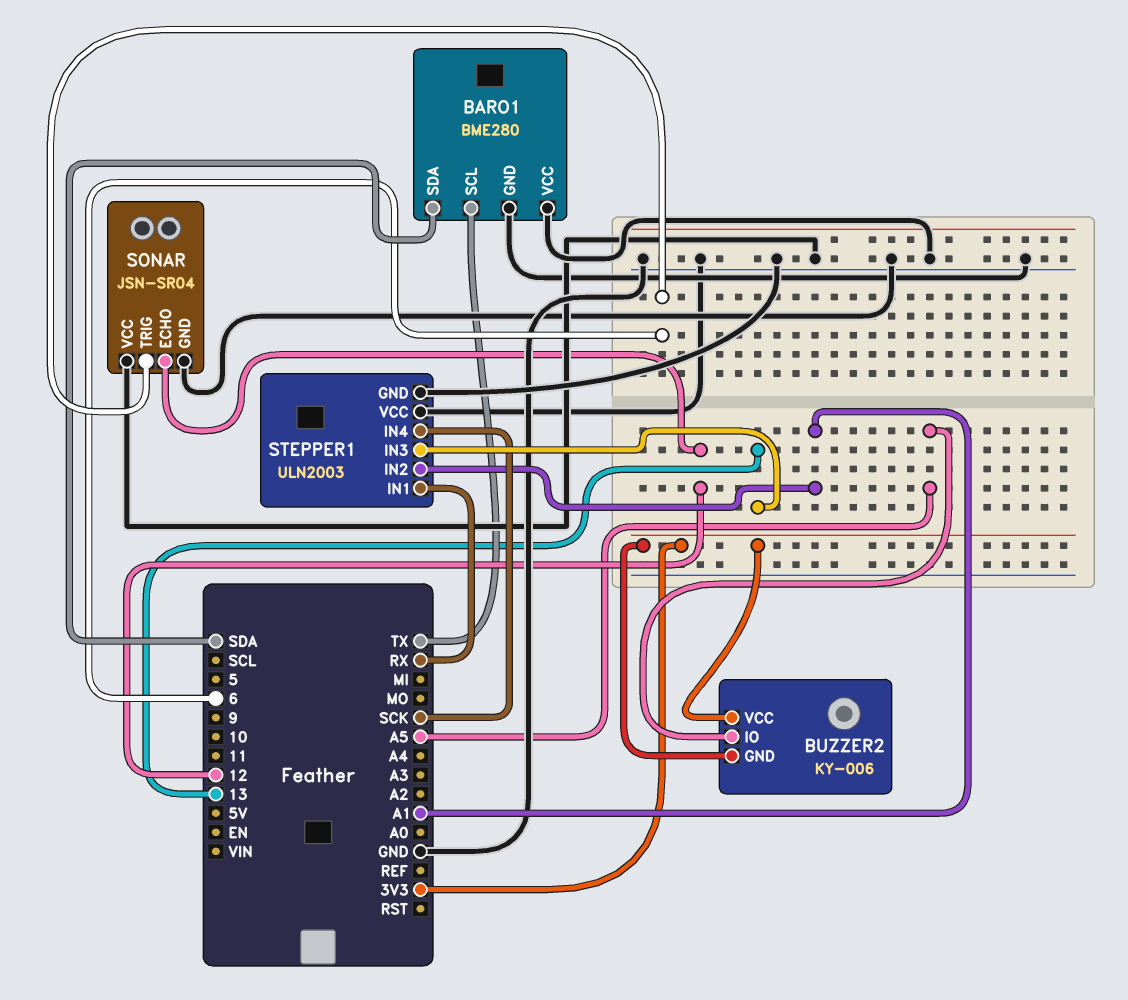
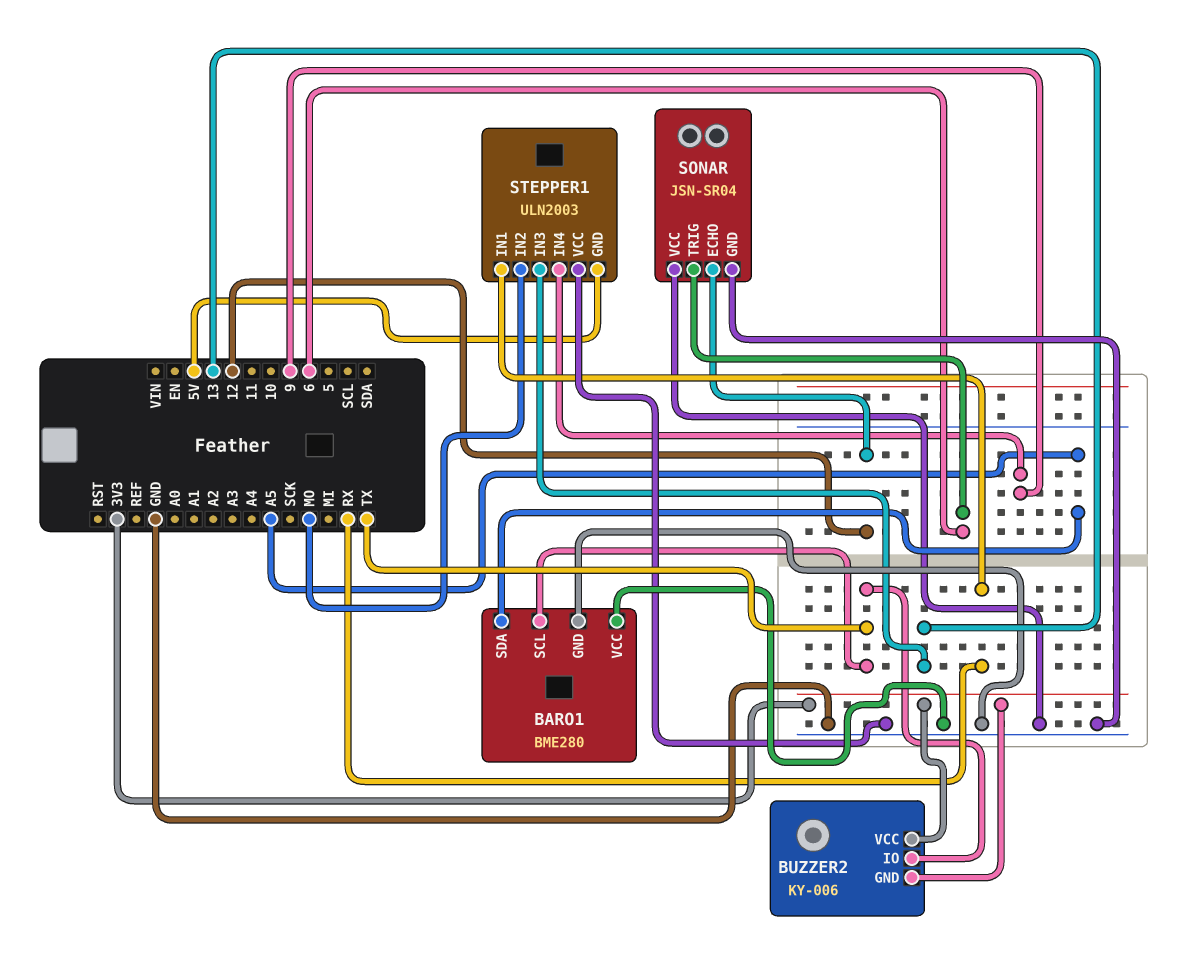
BARO1 pin SDA: SDA -> A5
BUZZER2 pin IO: A5 -> TX
STEPPER1 pin GND: GND -> 5V
STEPPER1 pin IN2: A1 -> MO
STEPPER1 pin IN4: SCK -> 9

